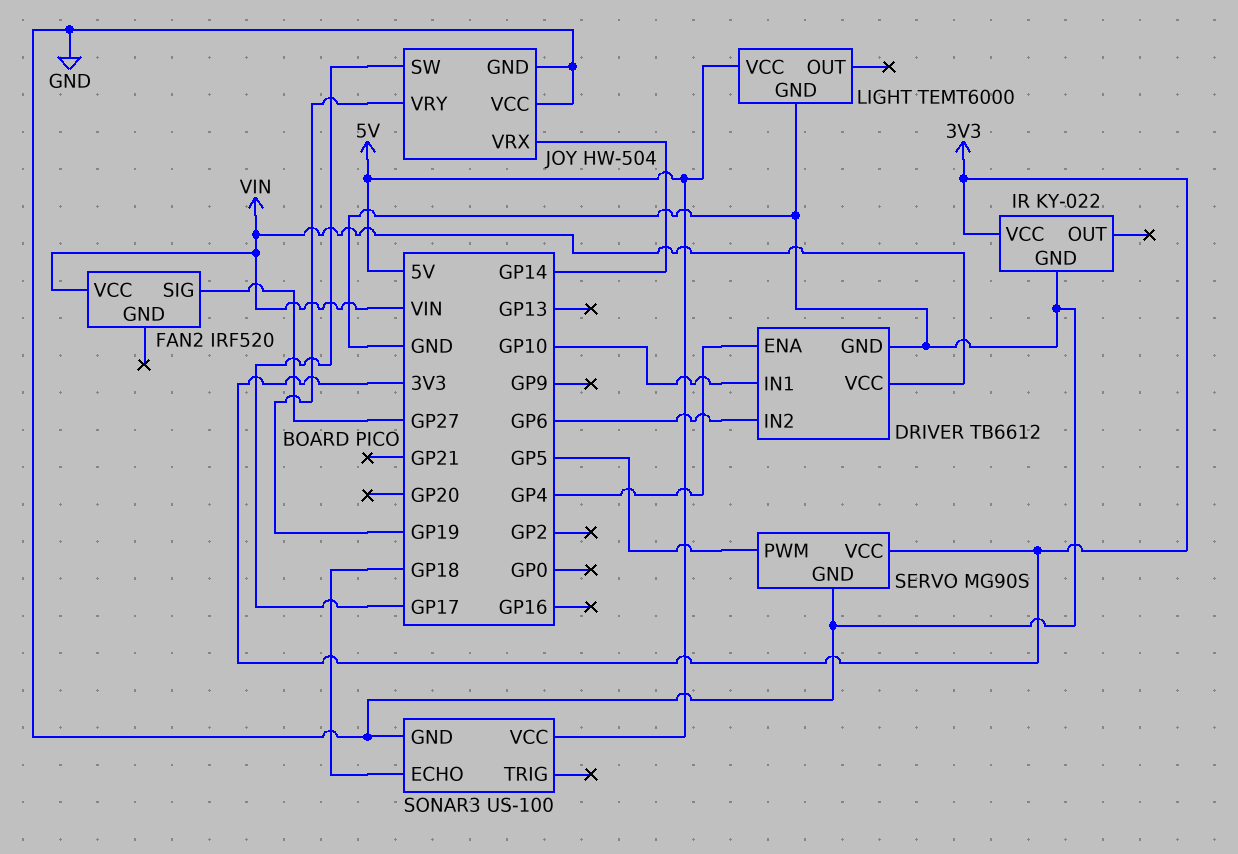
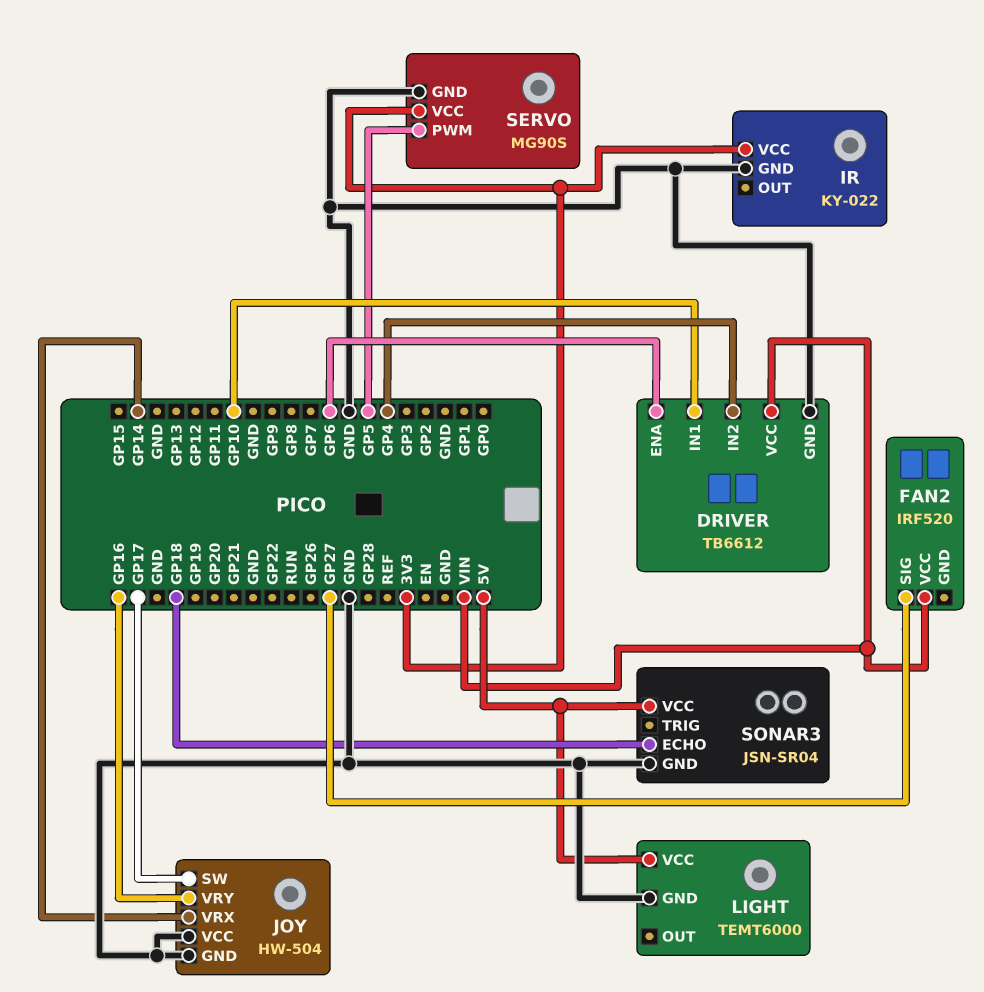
DRIVER pin ENA: GP4 -> GP6
DRIVER pin IN2: GP6 -> GP4
JOY pin VRY: GP19 -> GP16
SONAR3: US-100 -> JSN-SR04

